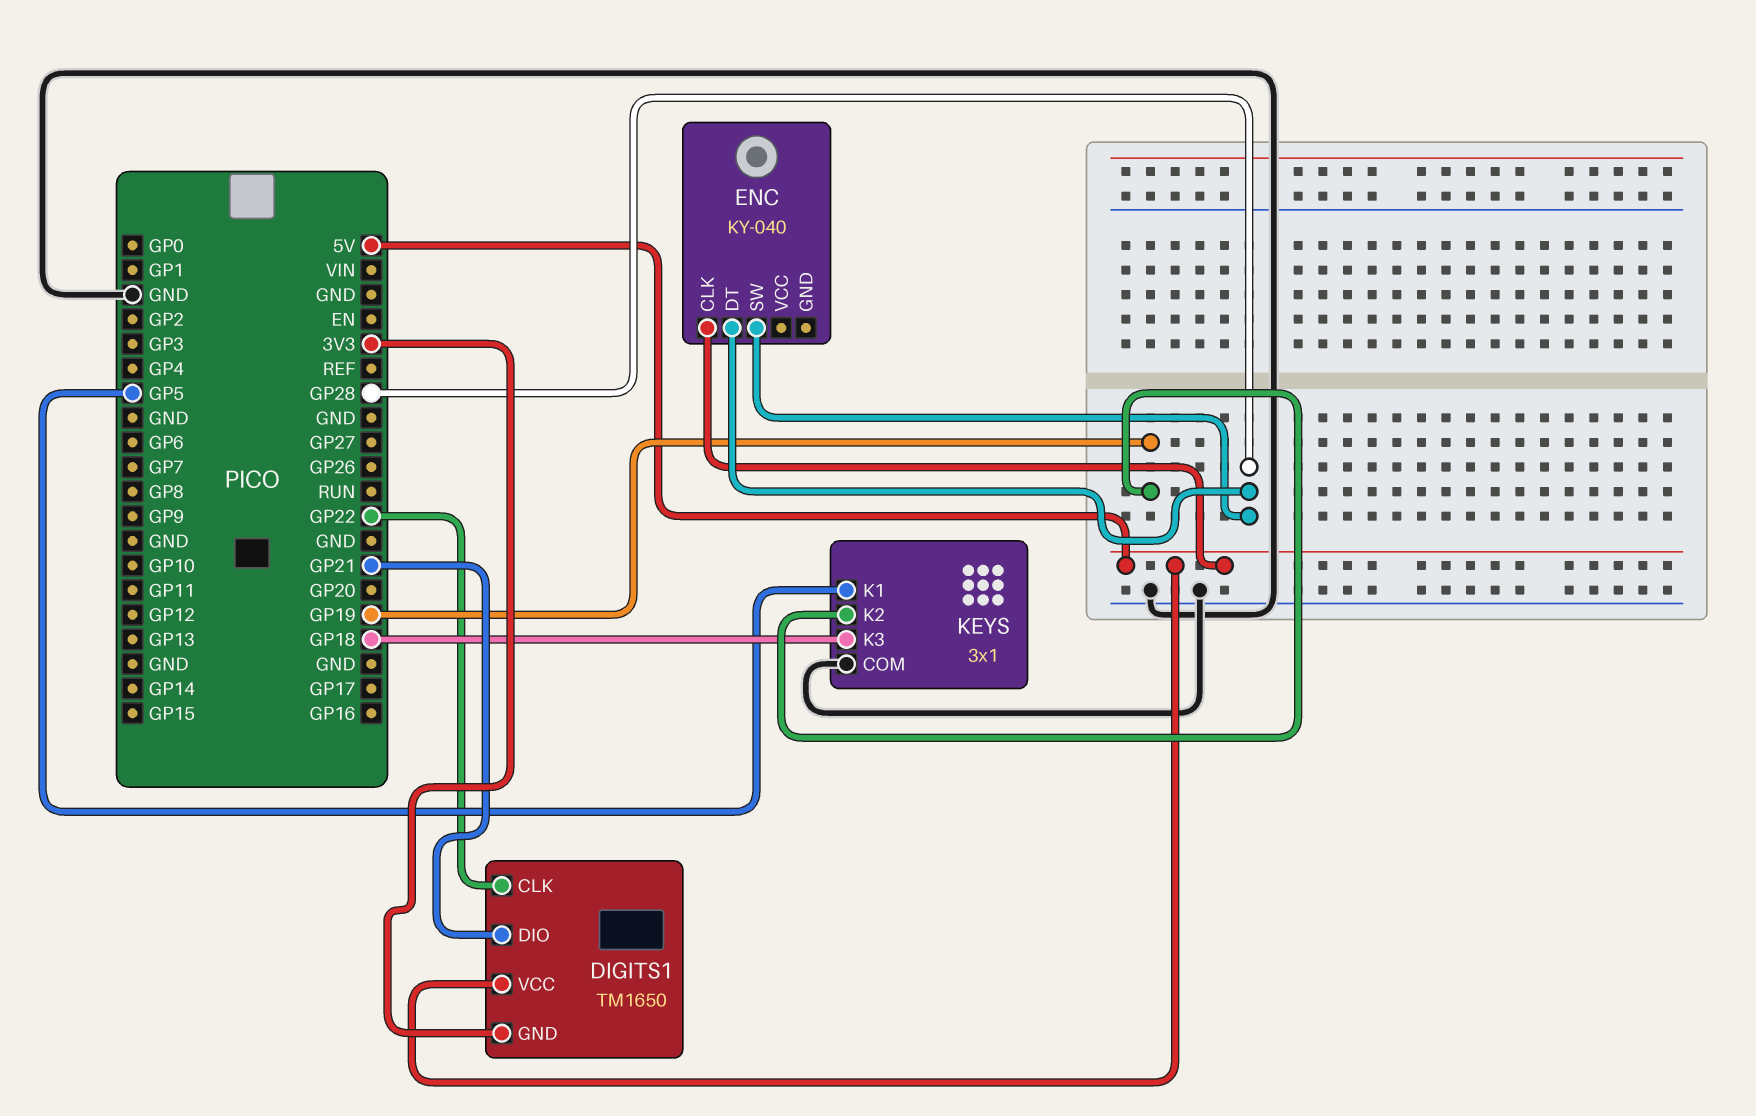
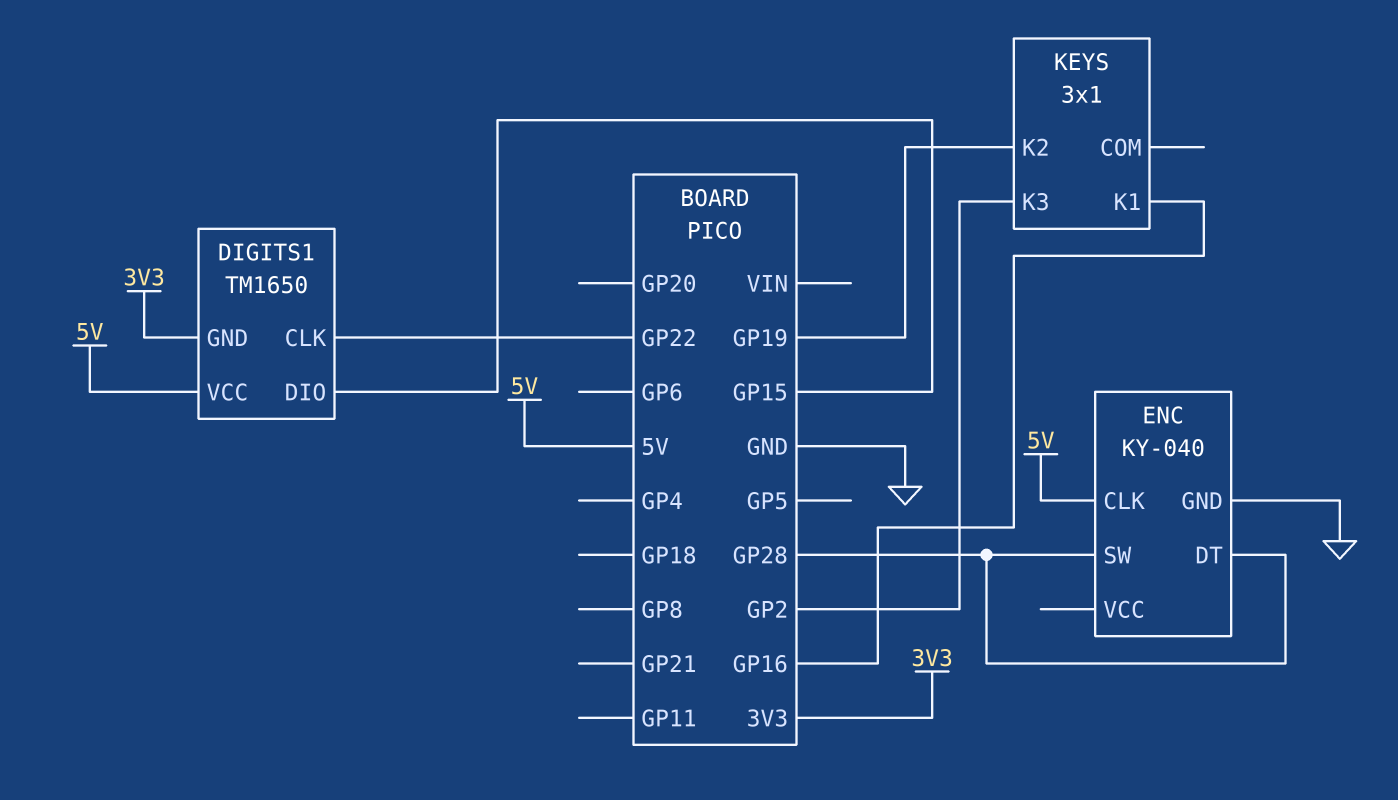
DIGITS1 pin DIO: GP21 -> GP15
ENC pin GND: none -> GND
KEYS pin COM: GND -> none
KEYS pin K1: GP5 -> GP16
KEYS pin K3: GP18 -> GP2

